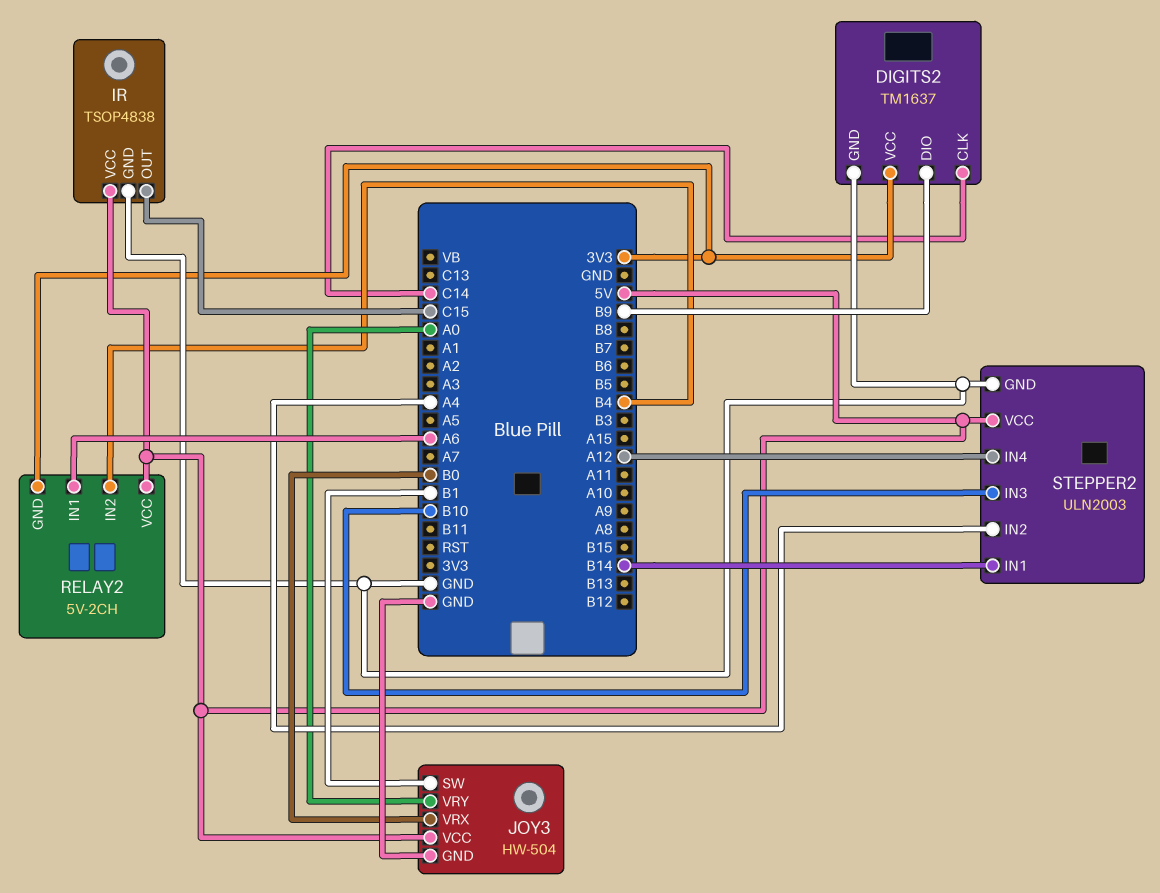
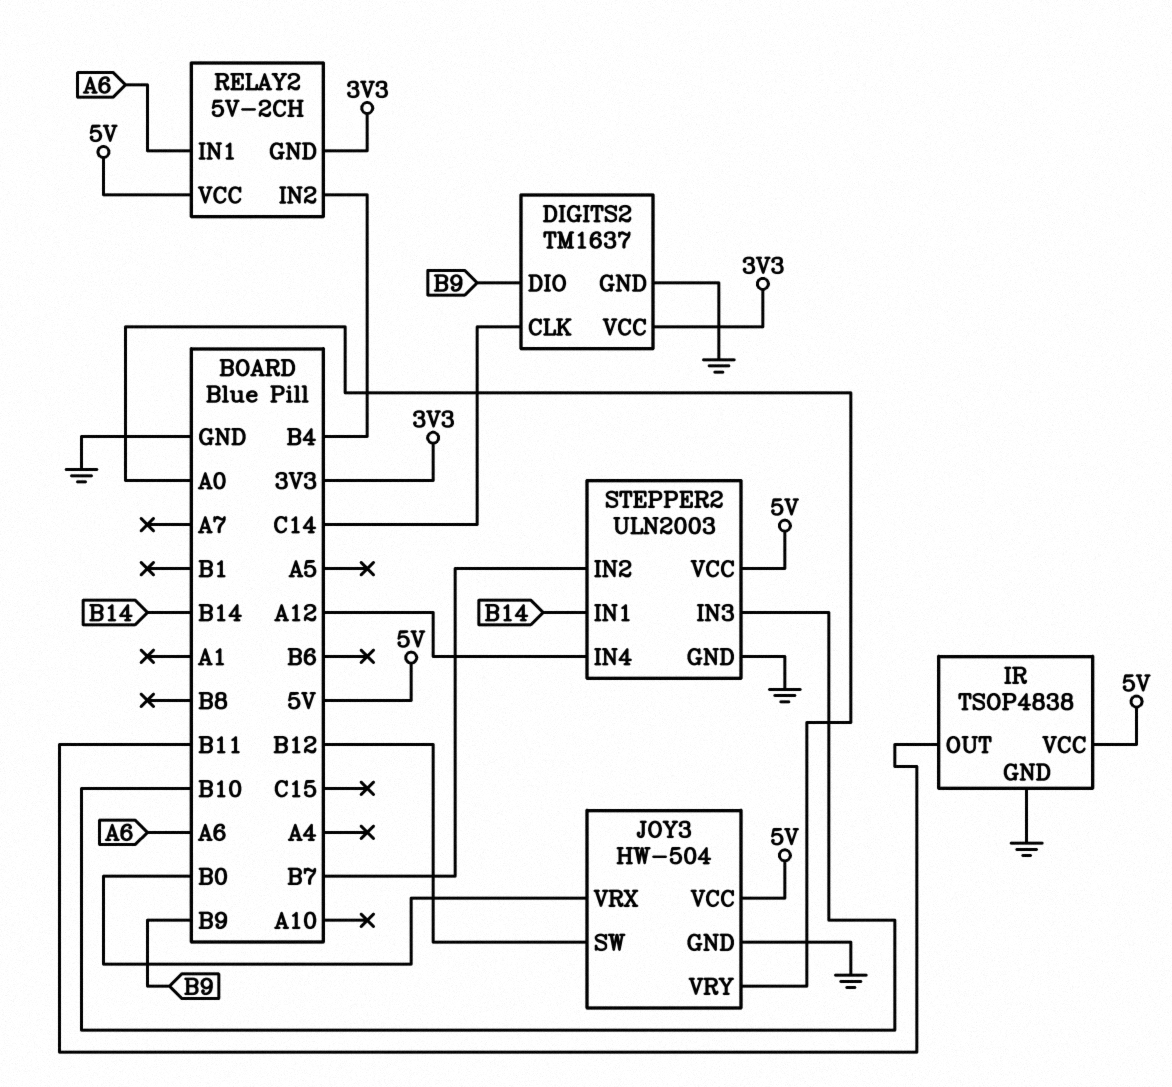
IR pin OUT: C15 -> B11
JOY3 pin SW: B1 -> B12
STEPPER2 pin IN2: A4 -> B7

